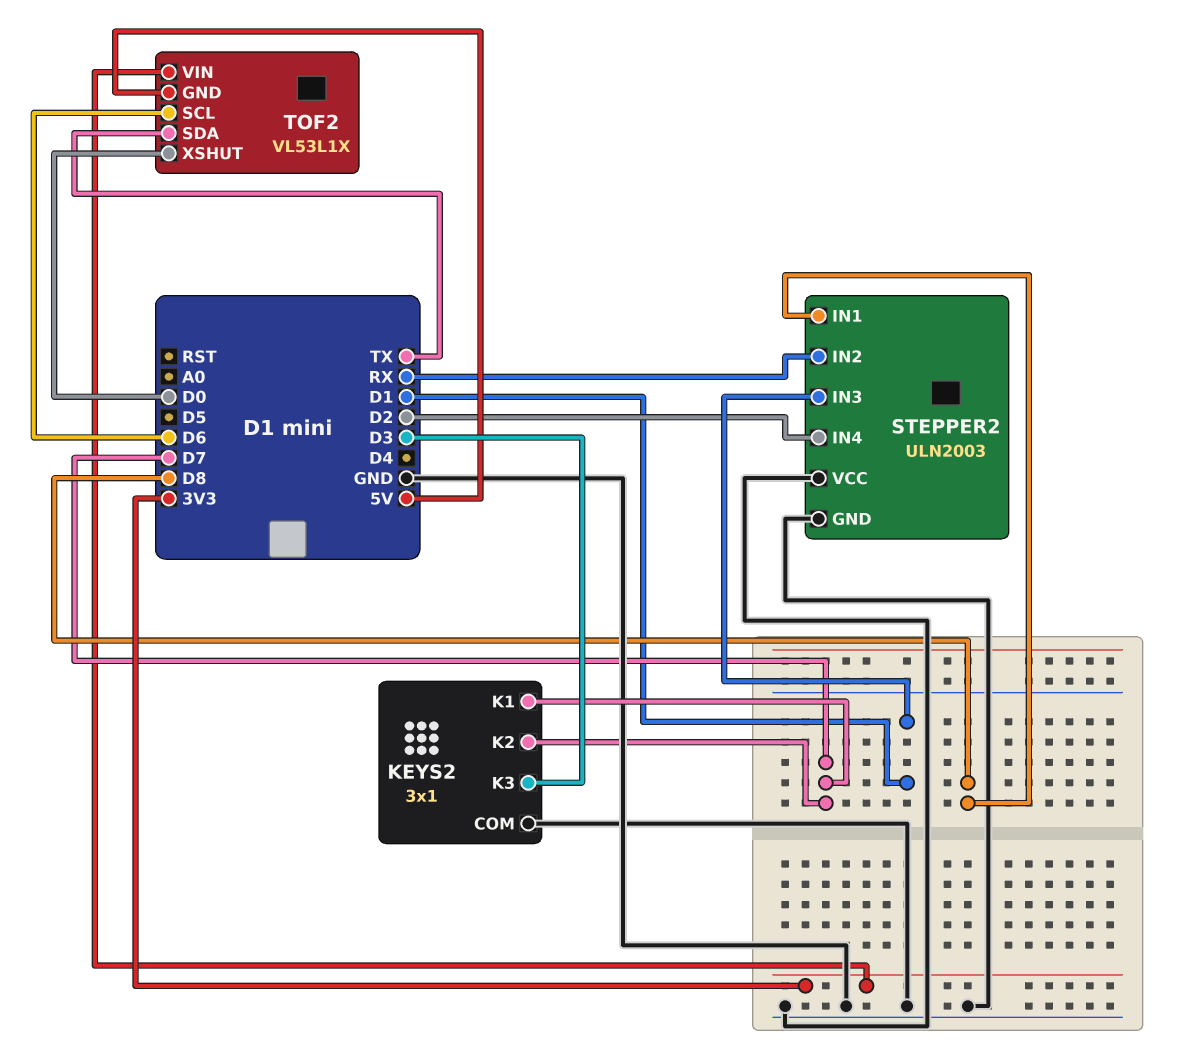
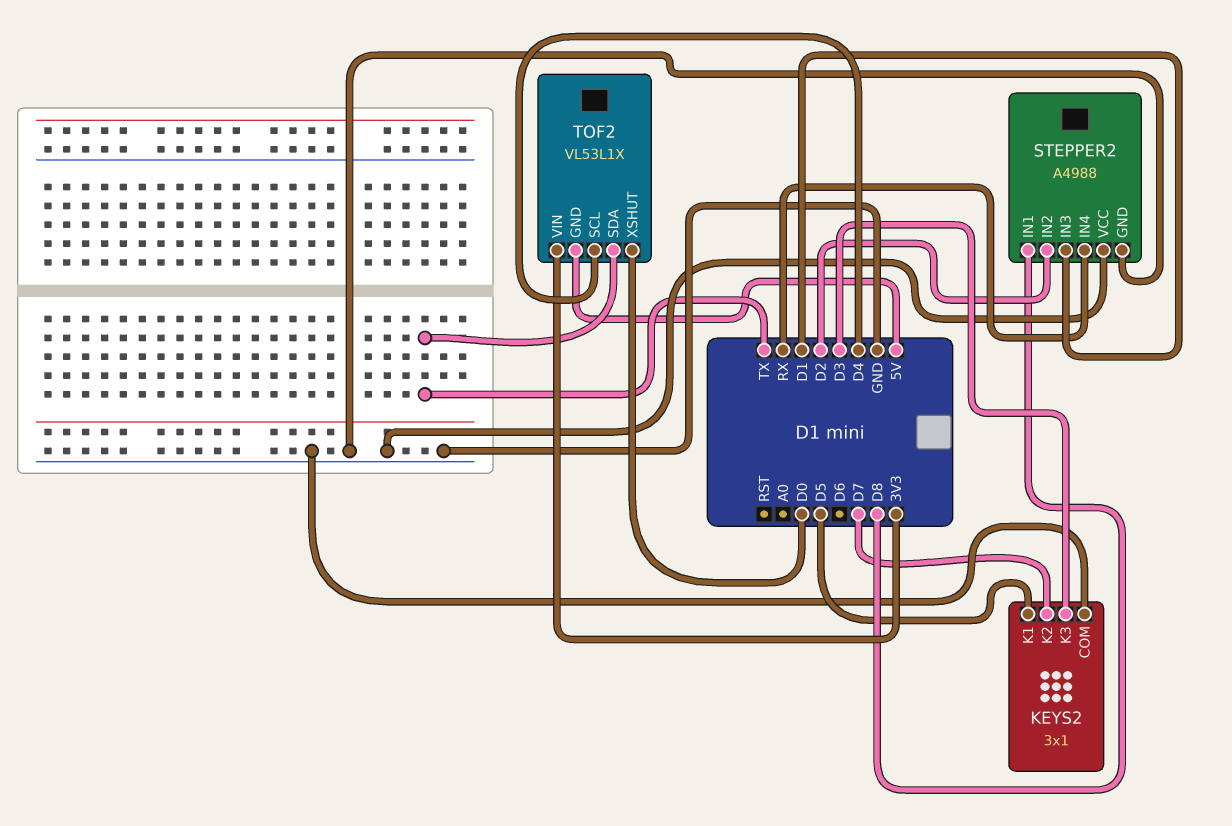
KEYS2 pin K1: D7 -> D5
STEPPER2: ULN2003 -> A4988
STEPPER2 pin IN2: RX -> D2
STEPPER2 pin IN4: D2 -> RX
TOF2 pin SCL: D6 -> D4

